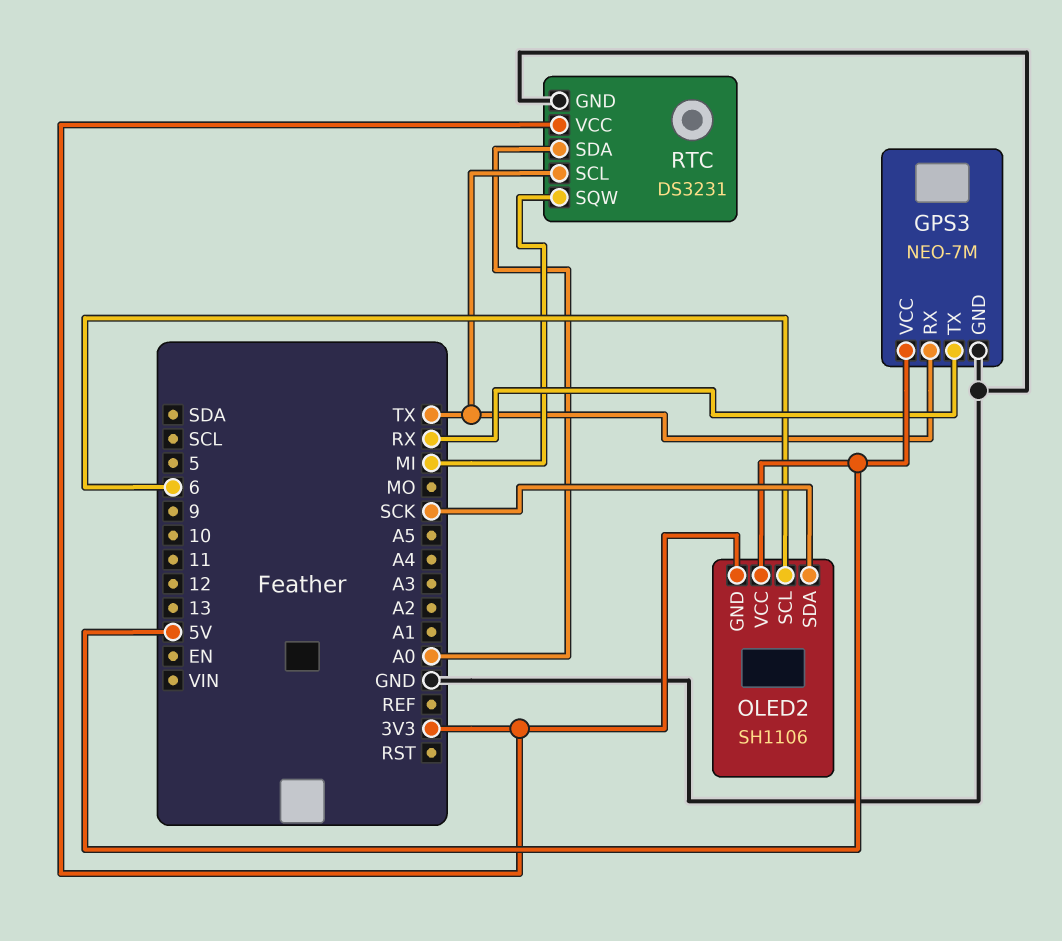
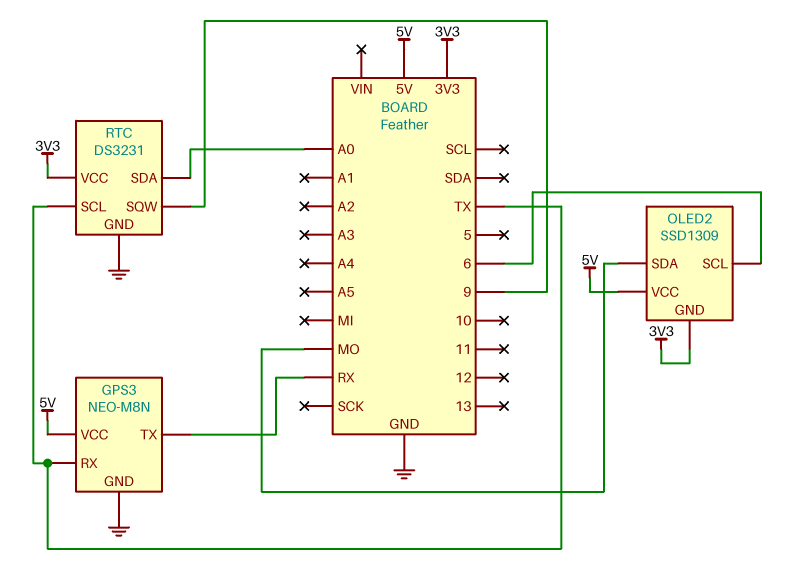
GPS3: NEO-7M -> NEO-M8N
OLED2: SH1106 -> SSD1309
OLED2 pin SDA: SCK -> MO
RTC pin SQW: MI -> 9

